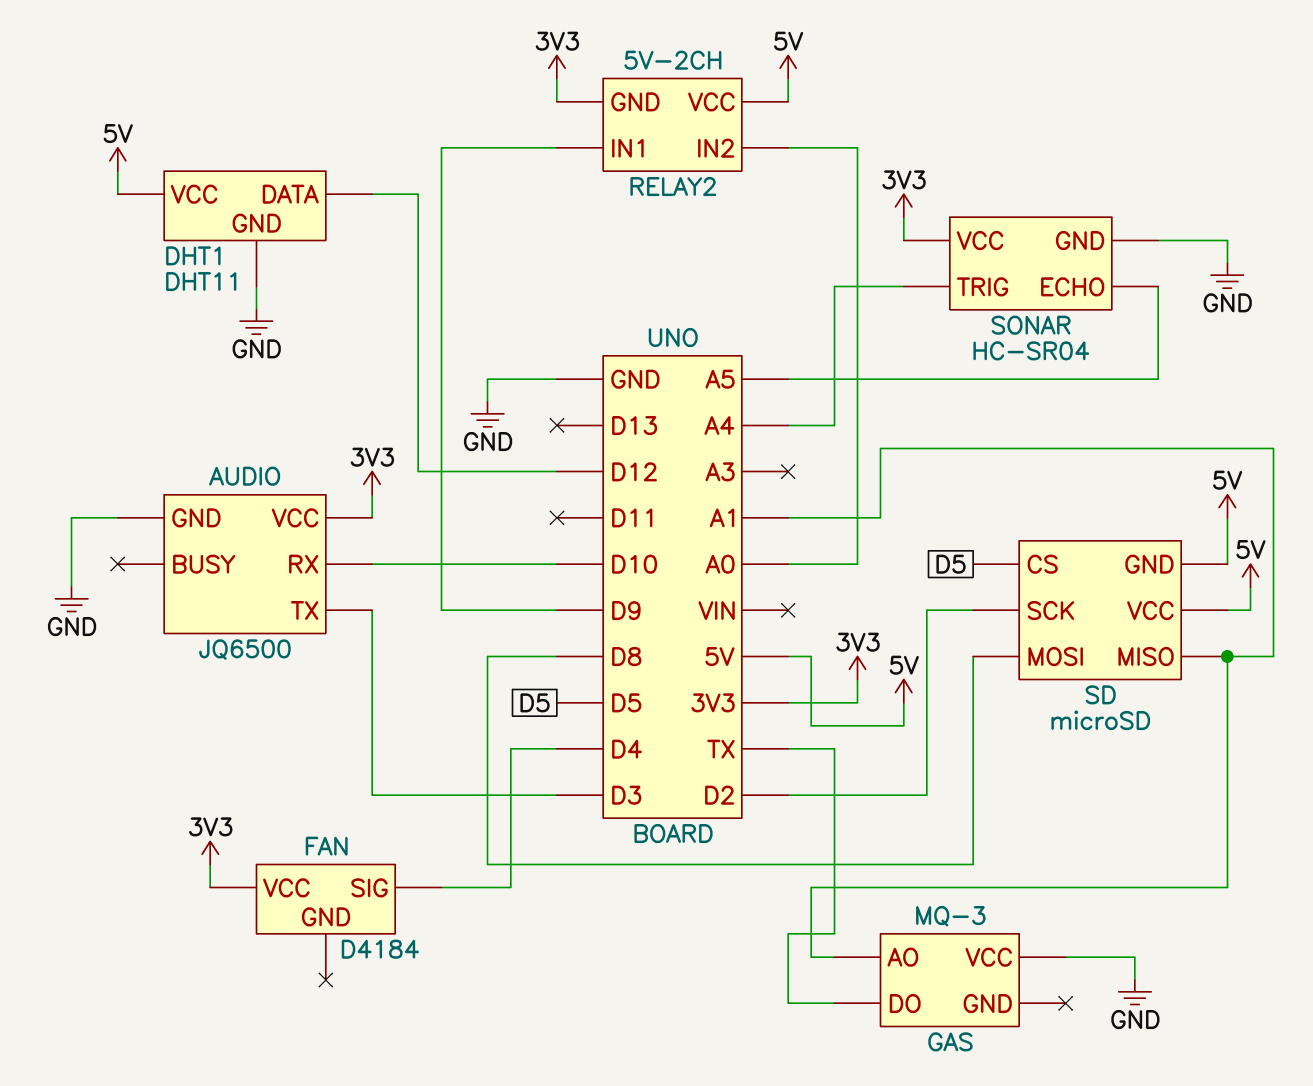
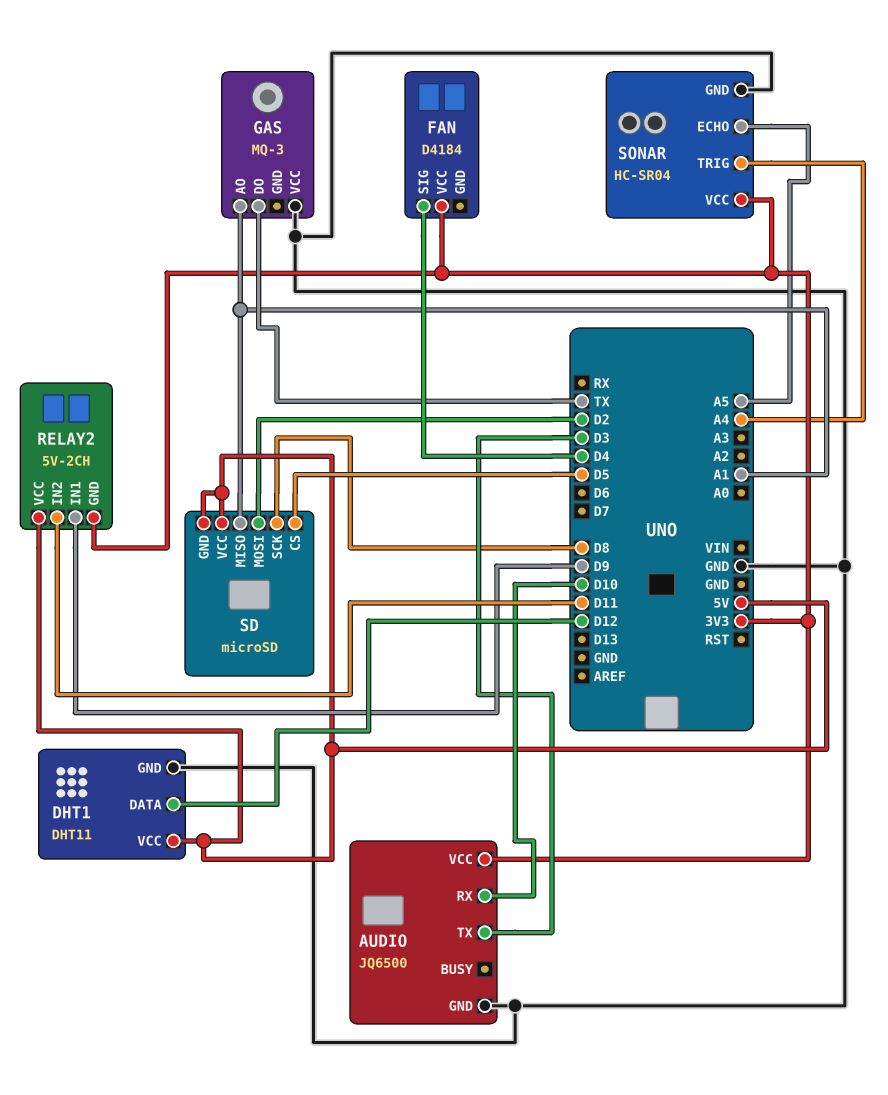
RELAY2 pin IN2: A0 -> D11
SD pin MOSI: D8 -> D2
SD pin SCK: D2 -> D8

